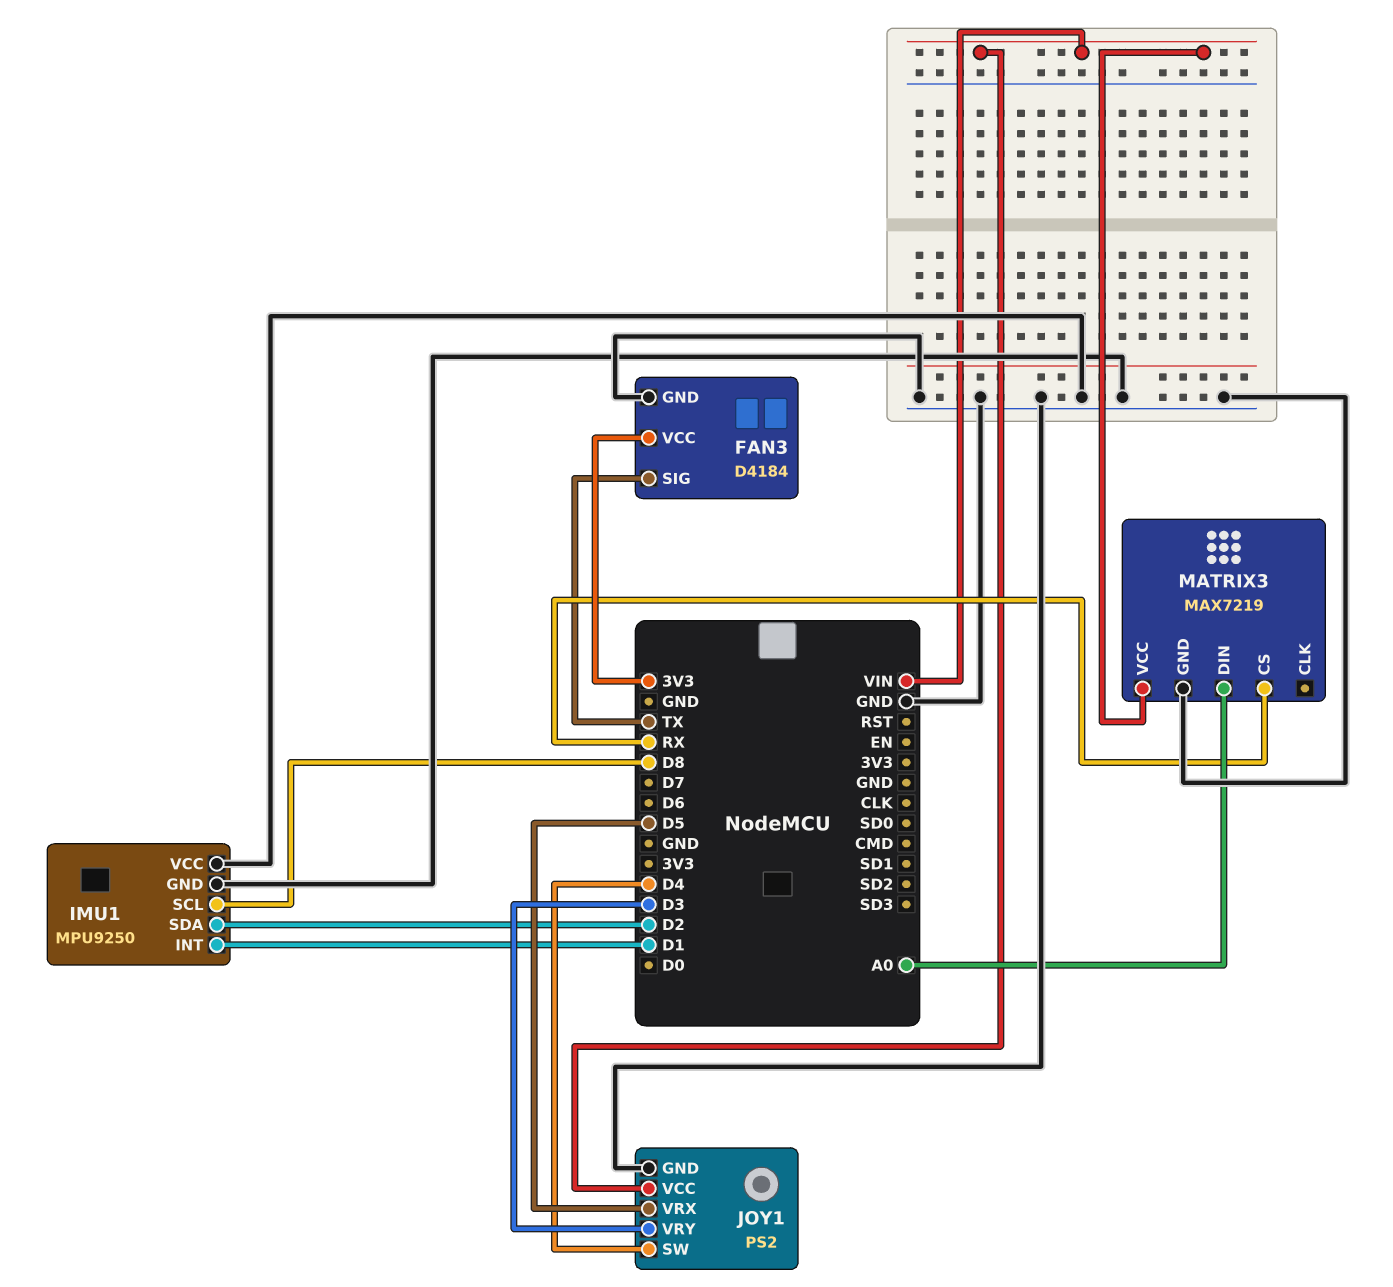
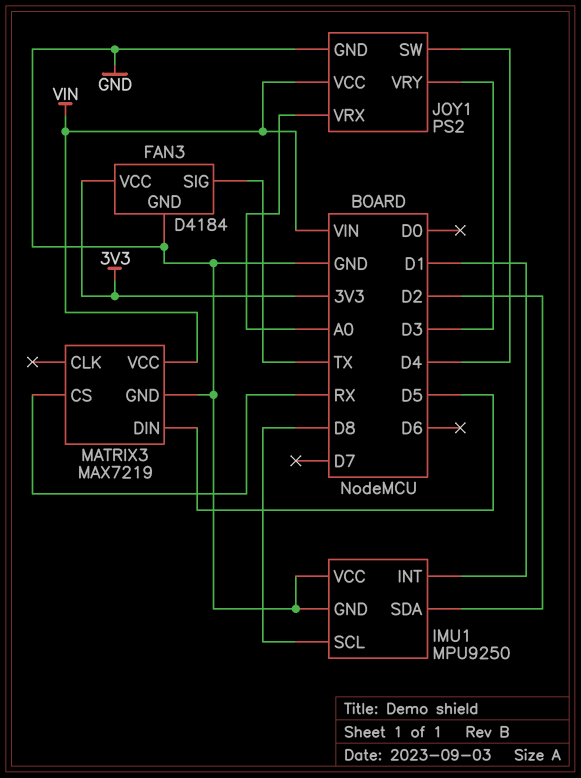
JOY1 pin VRX: D5 -> A0
MATRIX3 pin DIN: A0 -> D5

